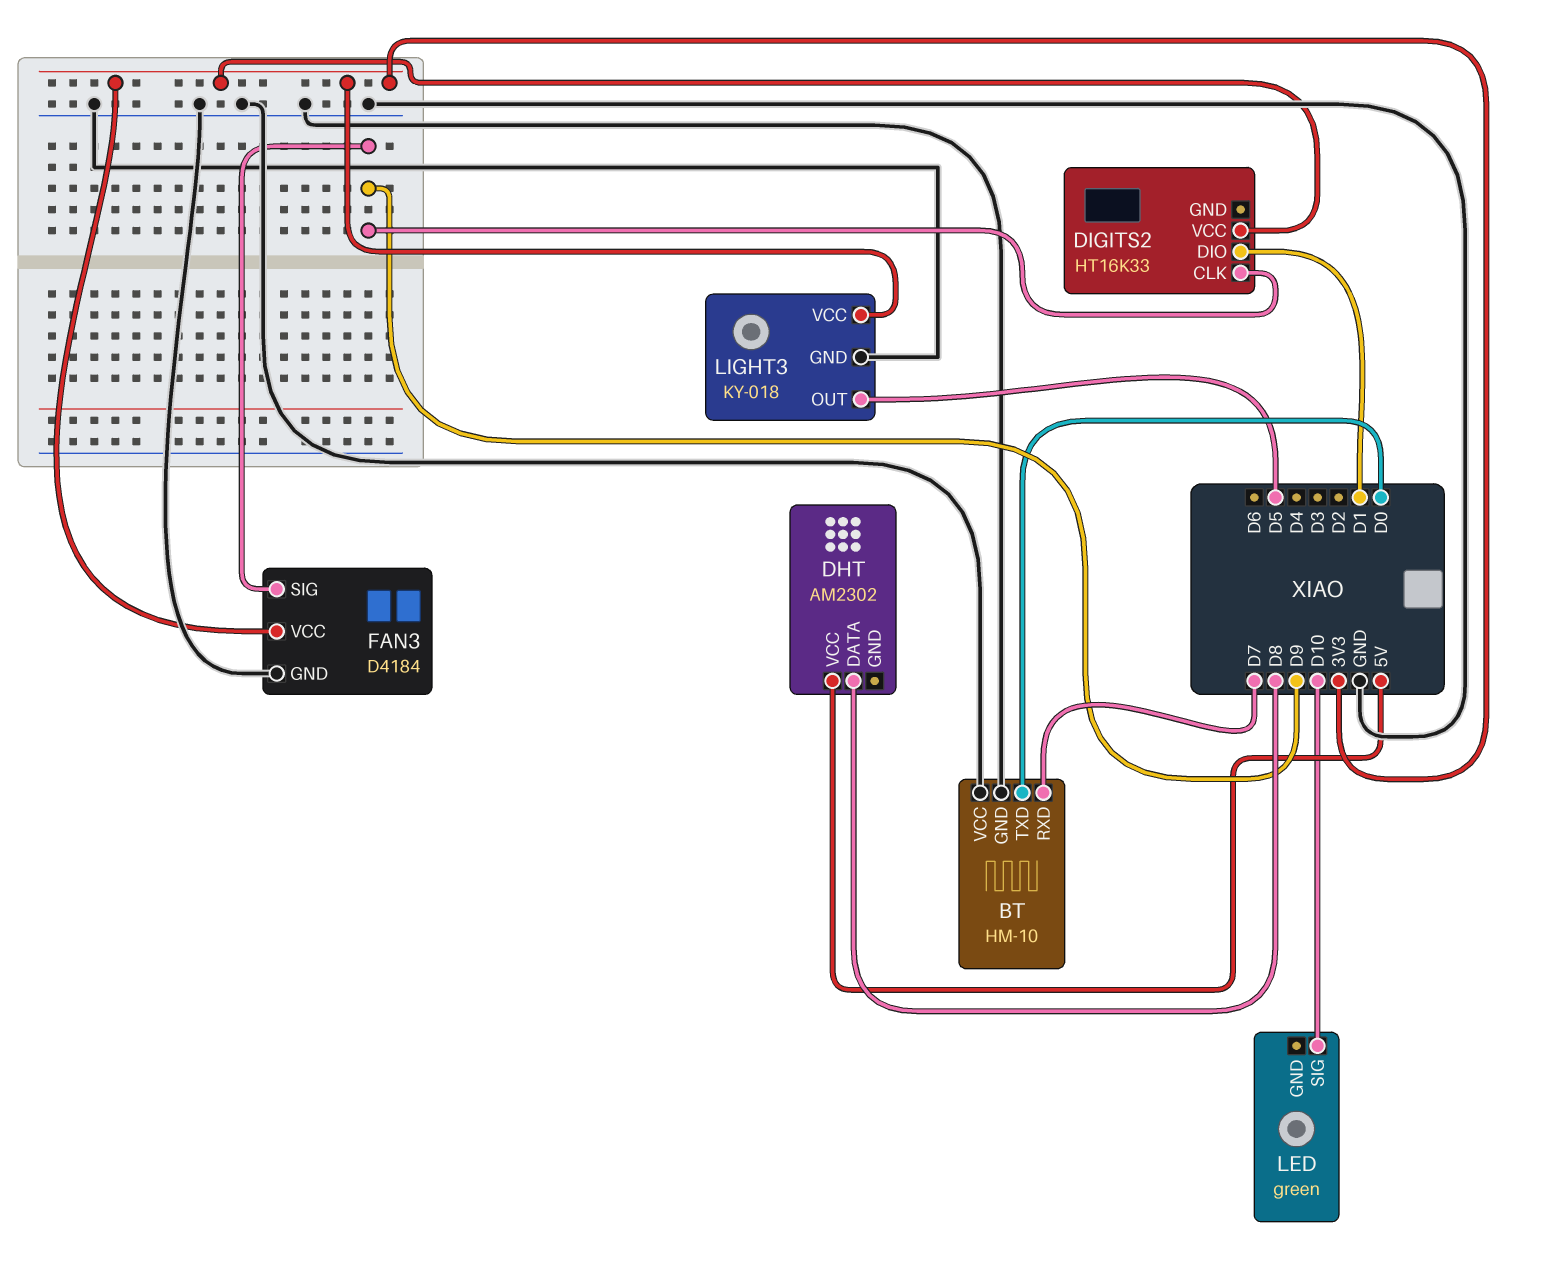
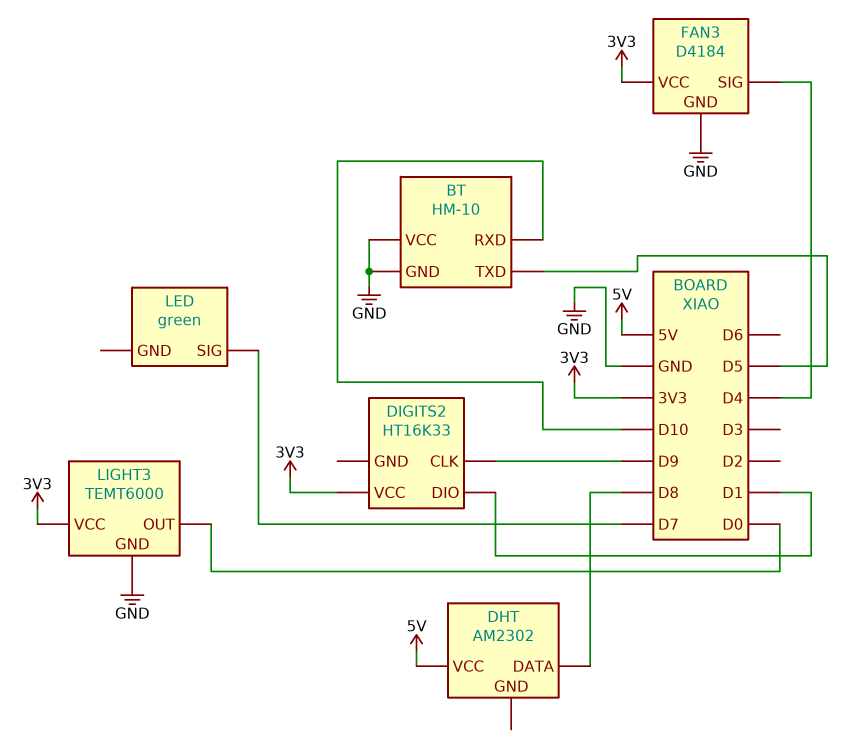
BT pin RXD: D7 -> D10
BT pin TXD: D0 -> D5
FAN3 pin SIG: D9 -> D4
LED pin SIG: D10 -> D7
LIGHT3: KY-018 -> TEMT6000
LIGHT3 pin OUT: D5 -> D0

